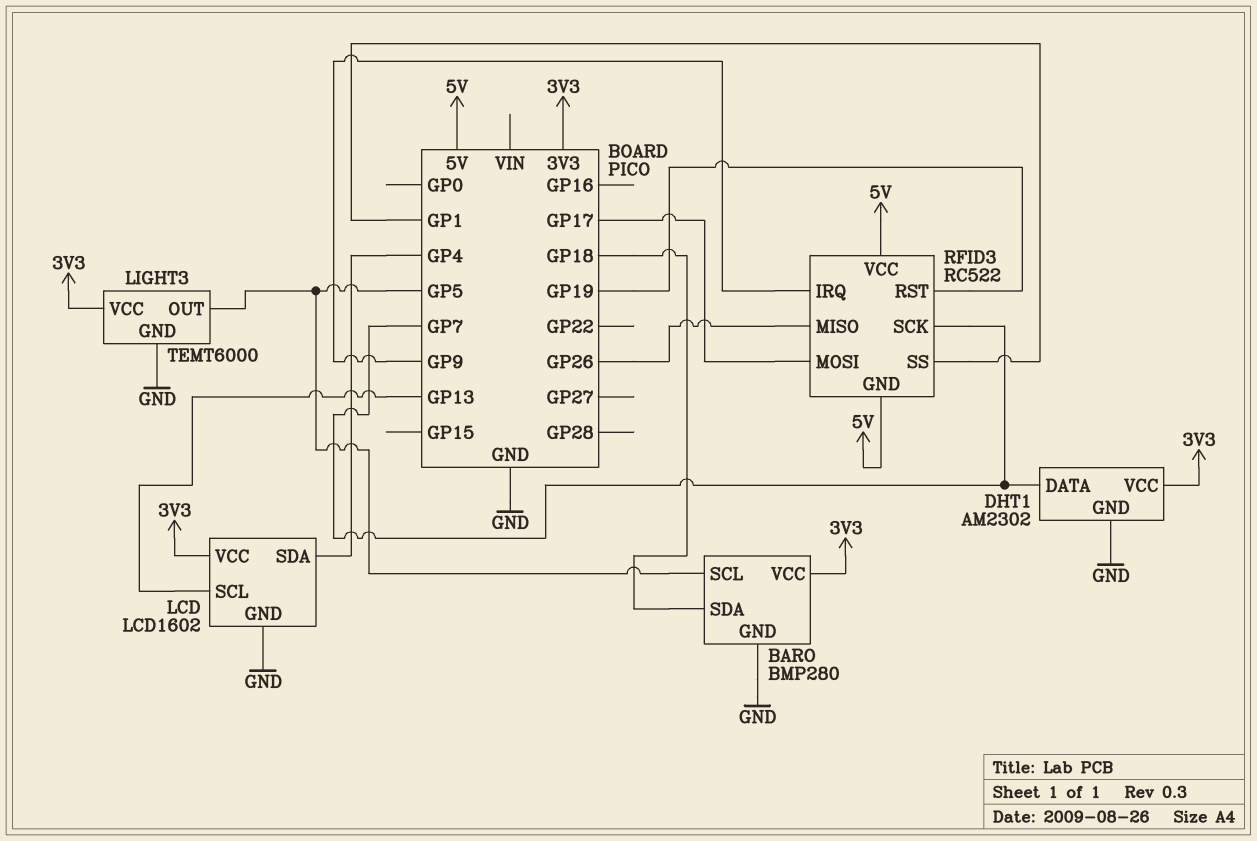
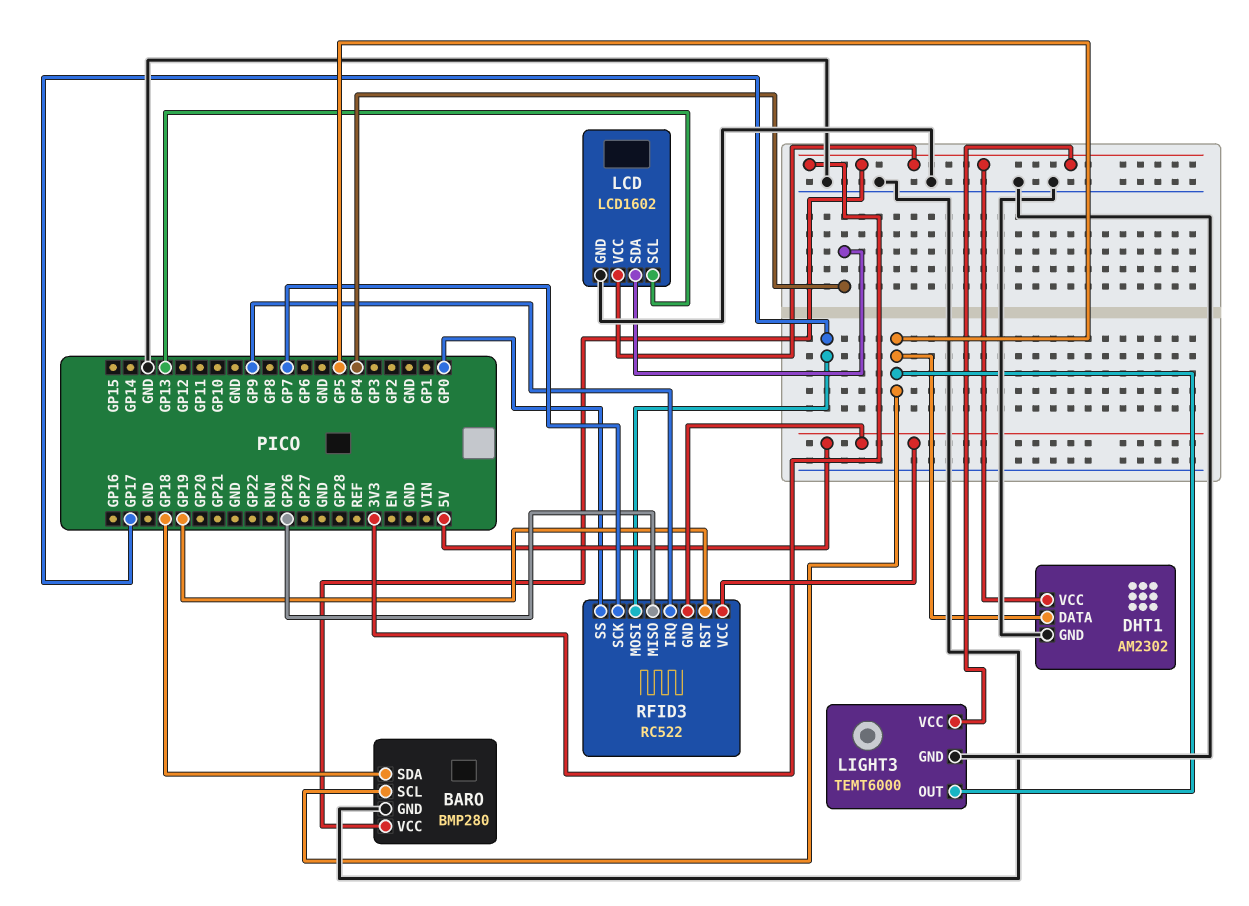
DHT1 pin DATA: GP7 -> GP5
RFID3 pin SS: GP1 -> GP0

